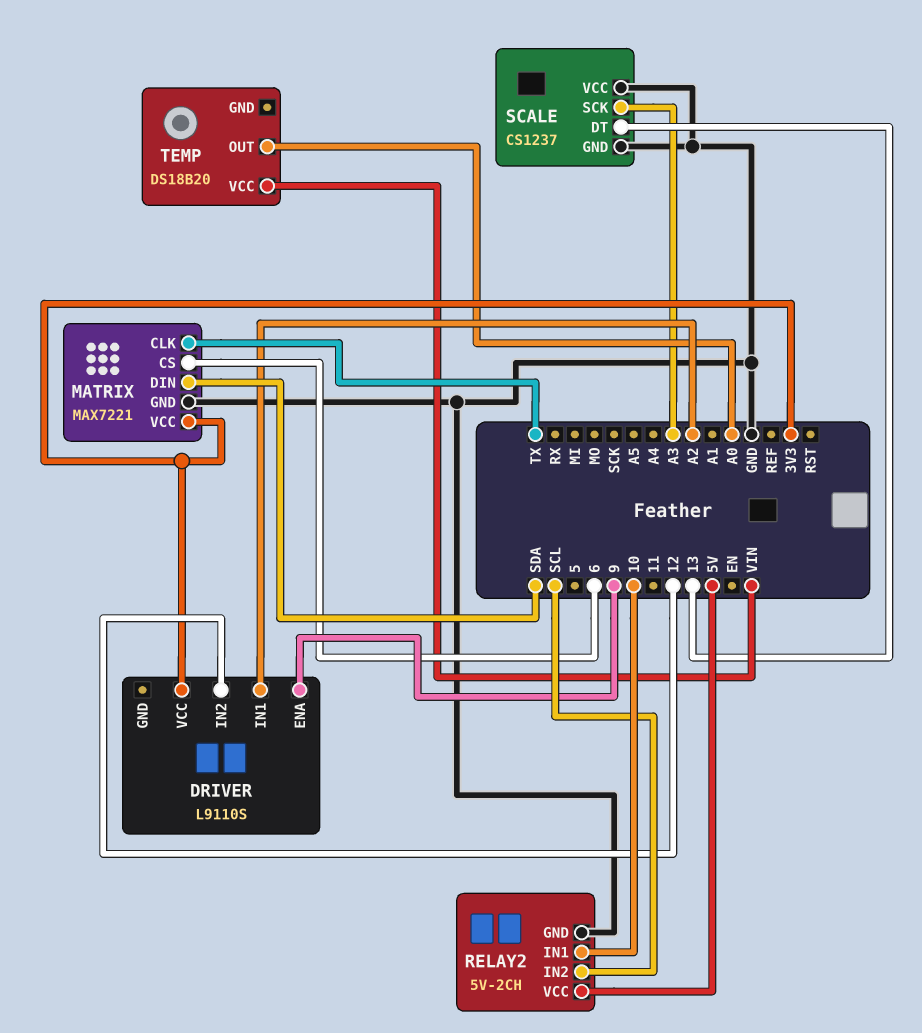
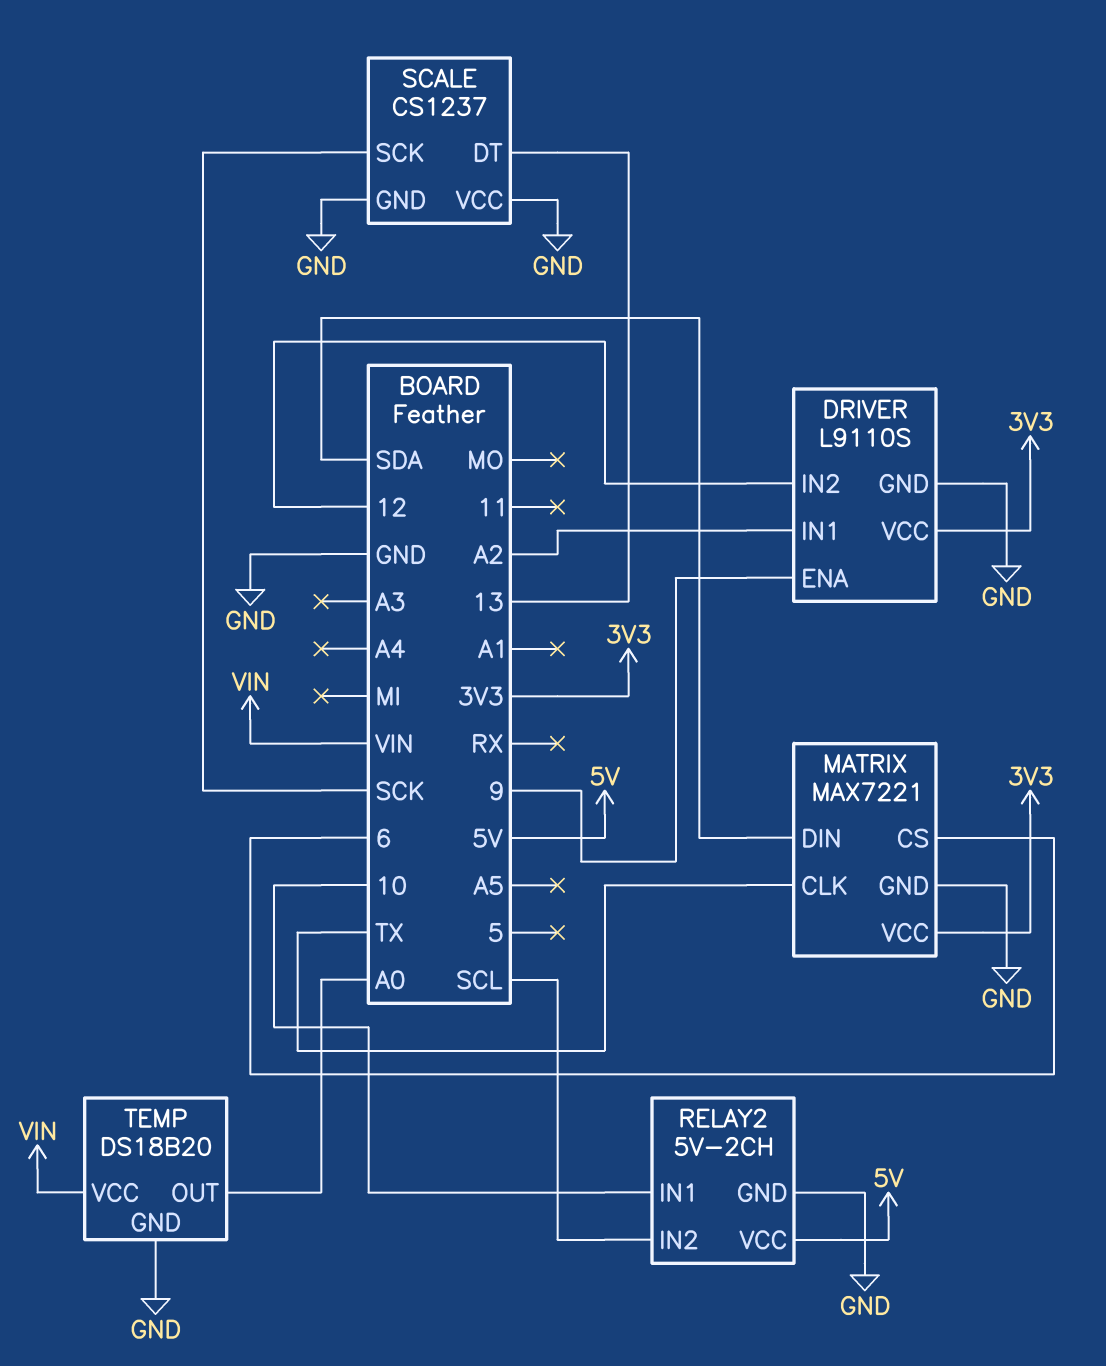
DRIVER pin GND: none -> GND
SCALE pin SCK: A3 -> SCK
TEMP pin GND: none -> GND

